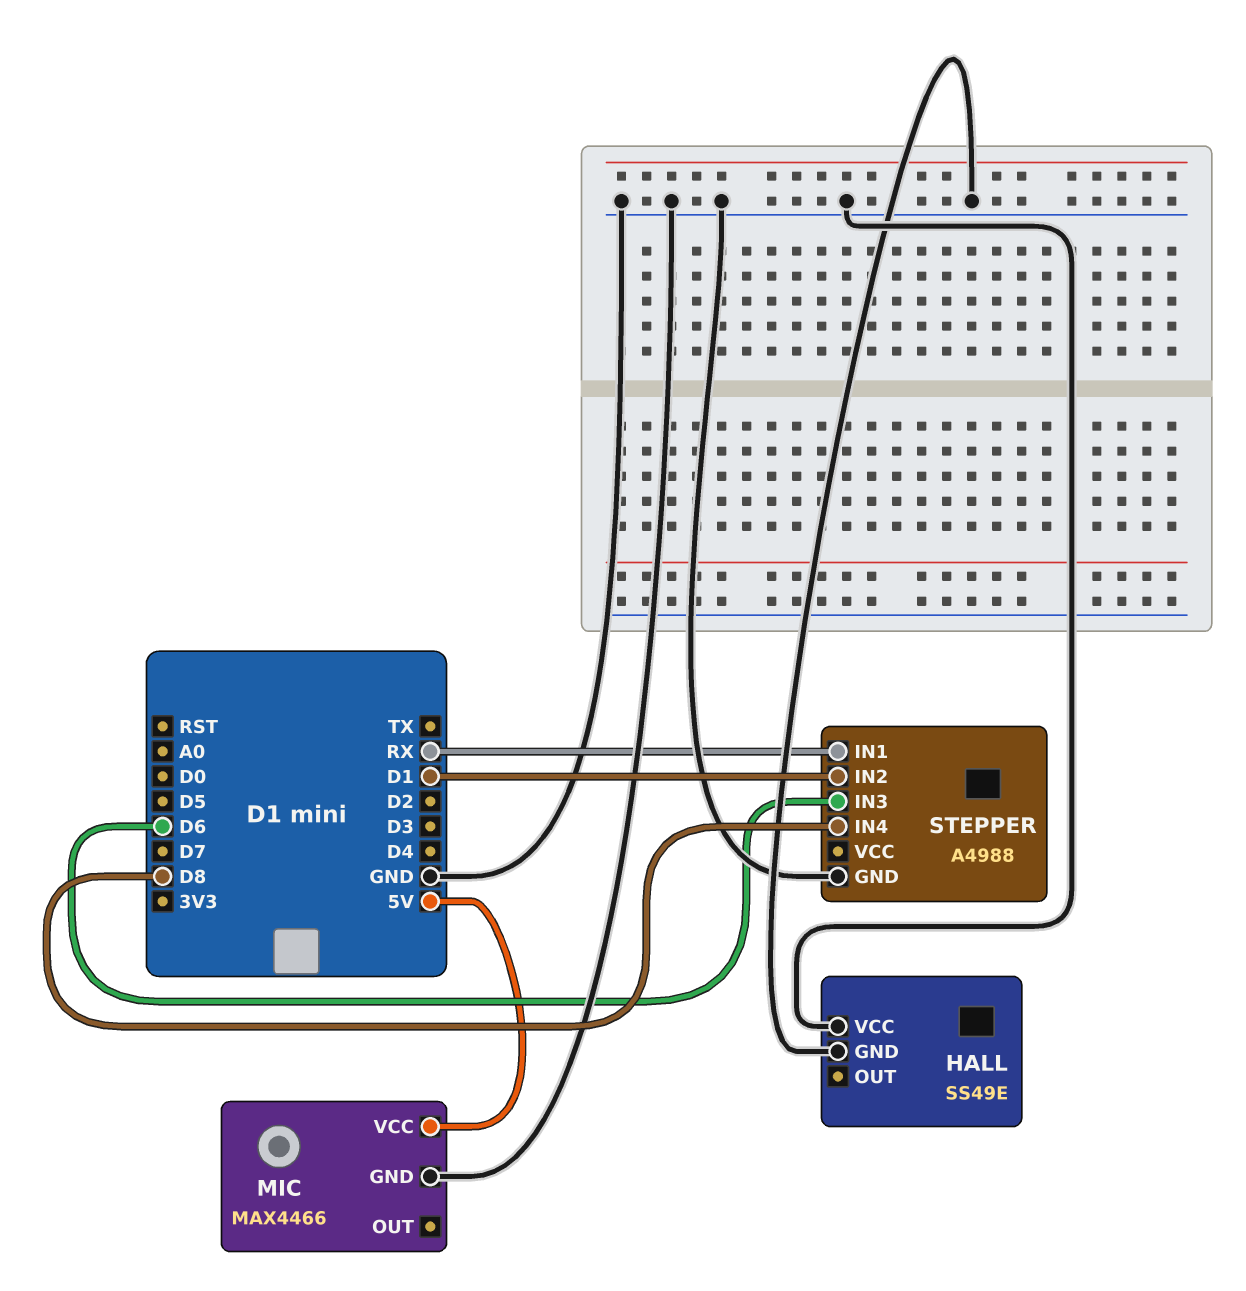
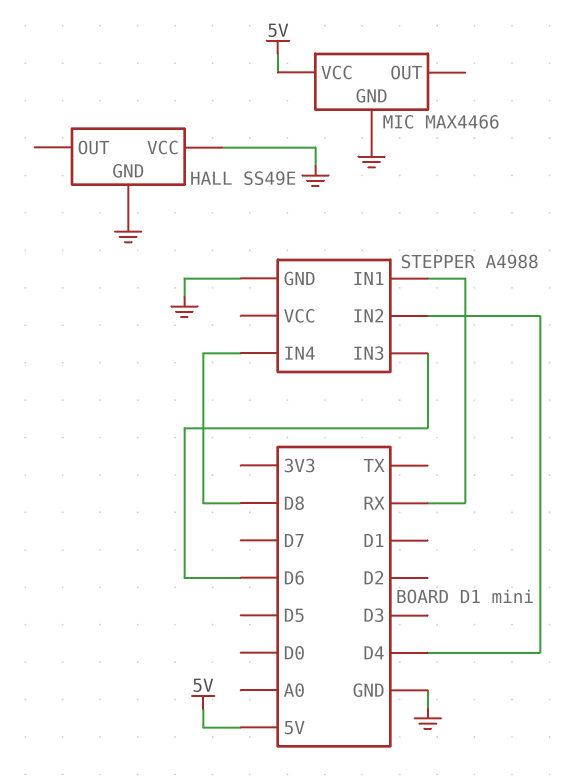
STEPPER pin IN2: D1 -> D4

